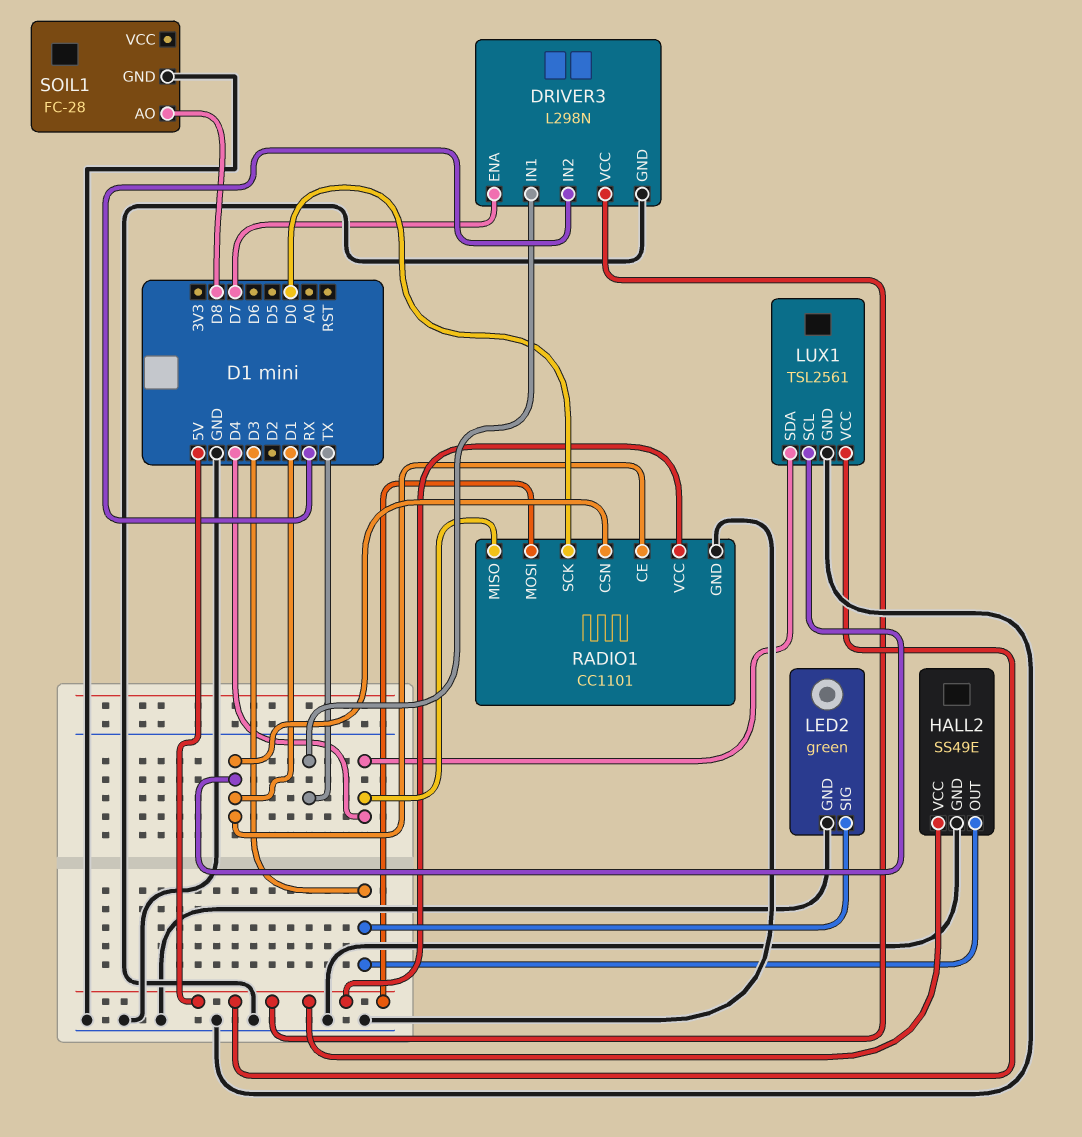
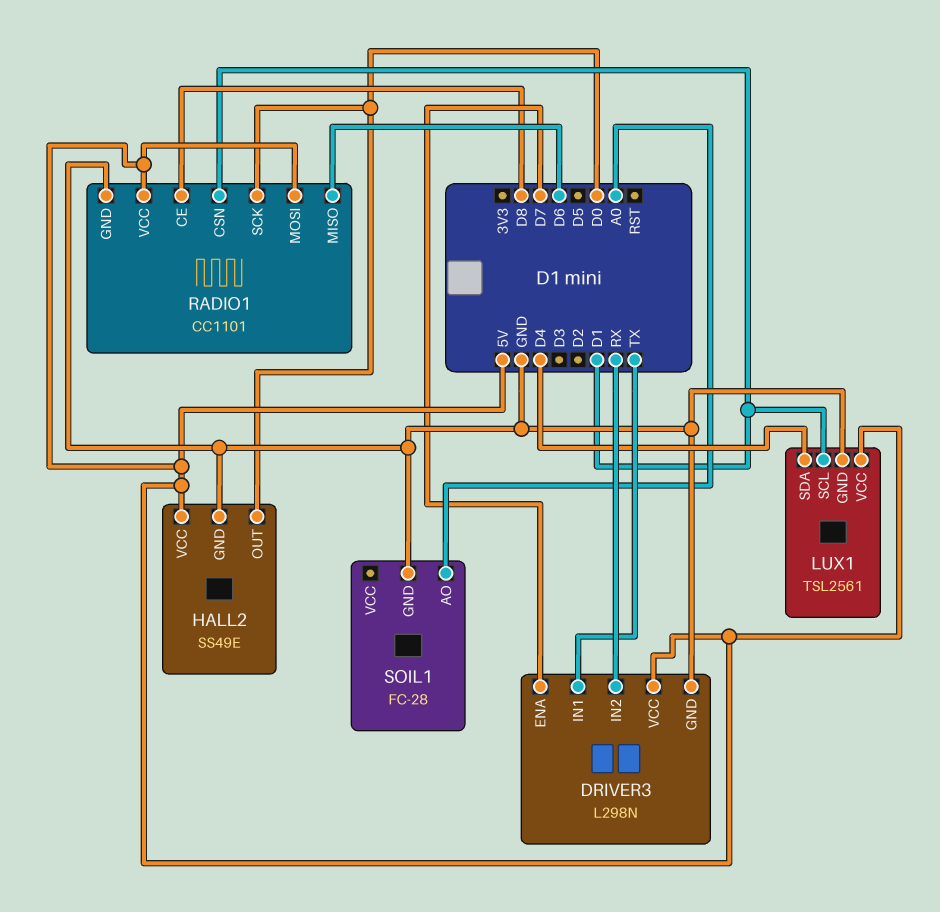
HALL2 pin OUT: D3 -> D0
LED2: green -> none
LED2 pin GND: GND -> none
LED2 pin SIG: D3 -> none
RADIO1 pin CE: D1 -> D8
RADIO1 pin MISO: D4 -> D6
SOIL1 pin AO: D8 -> A0

